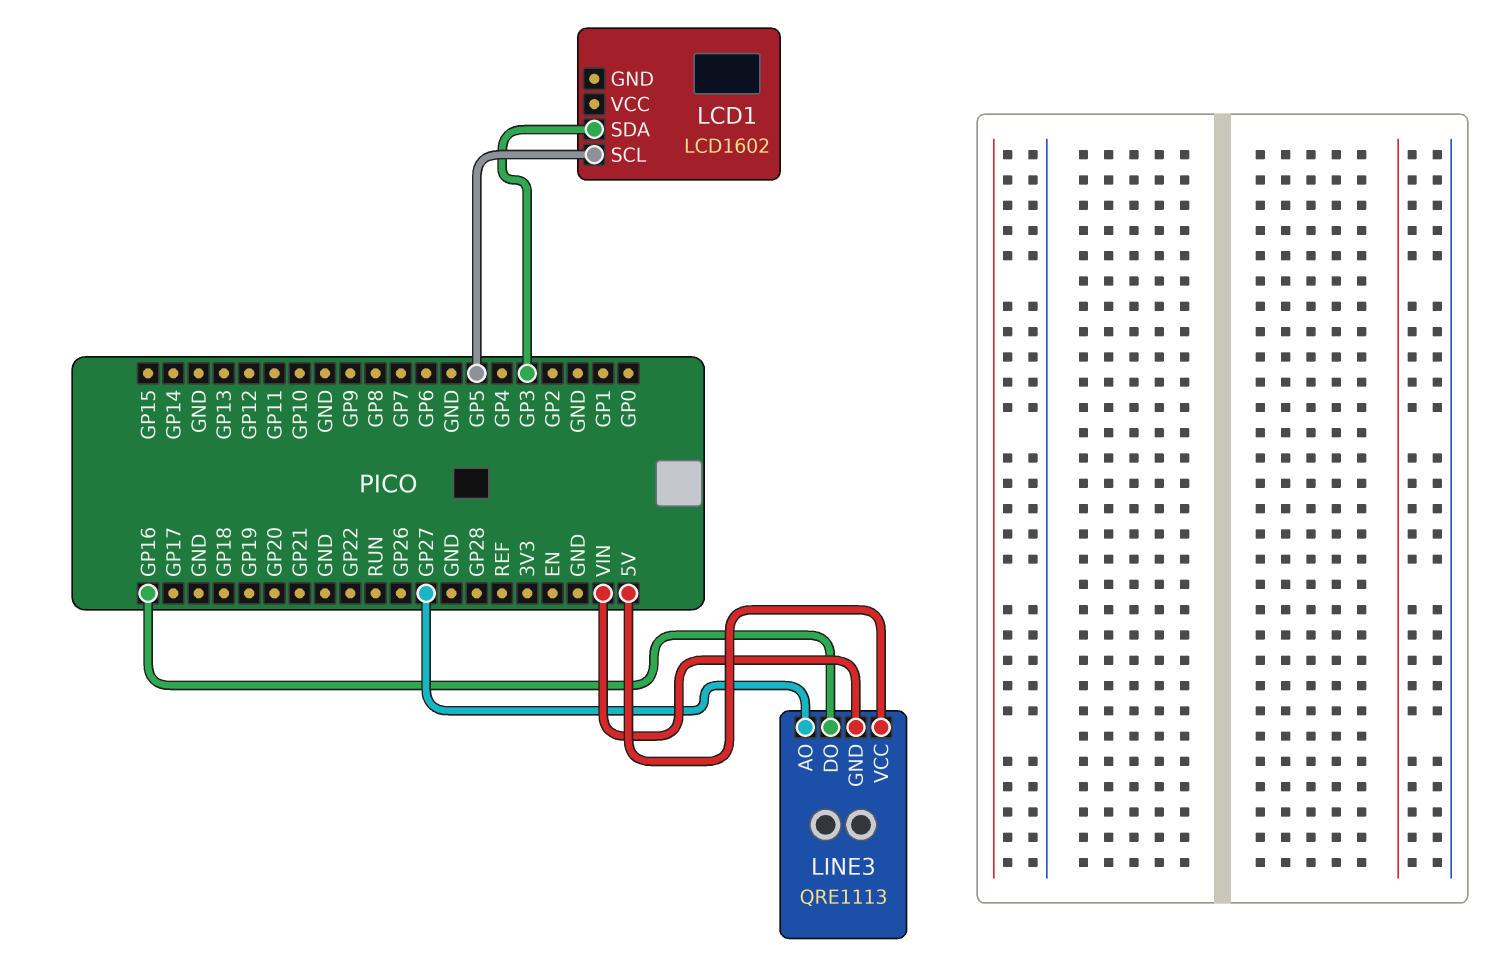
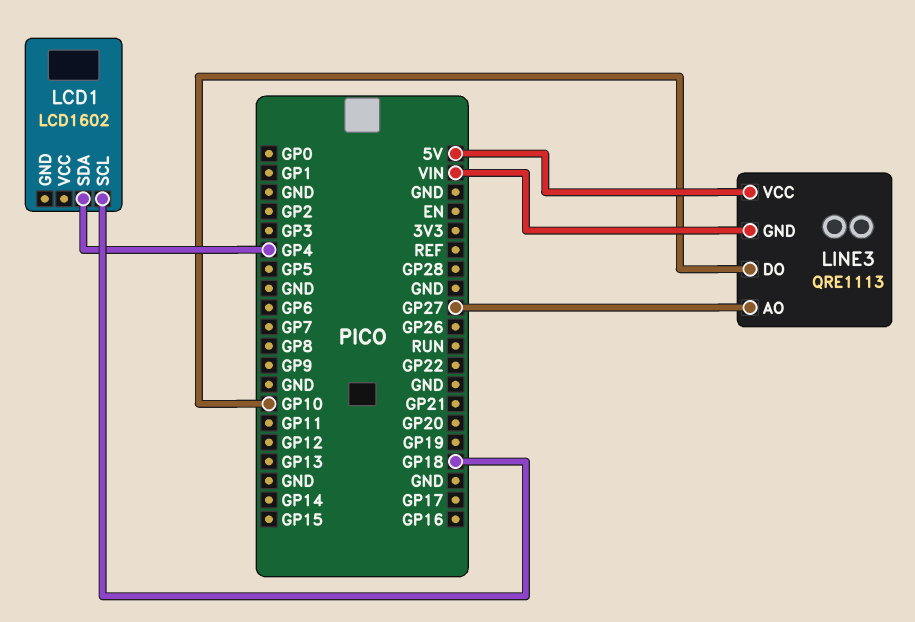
LCD1 pin SCL: GP5 -> GP18
LCD1 pin SDA: GP3 -> GP4
LINE3 pin DO: GP16 -> GP10

